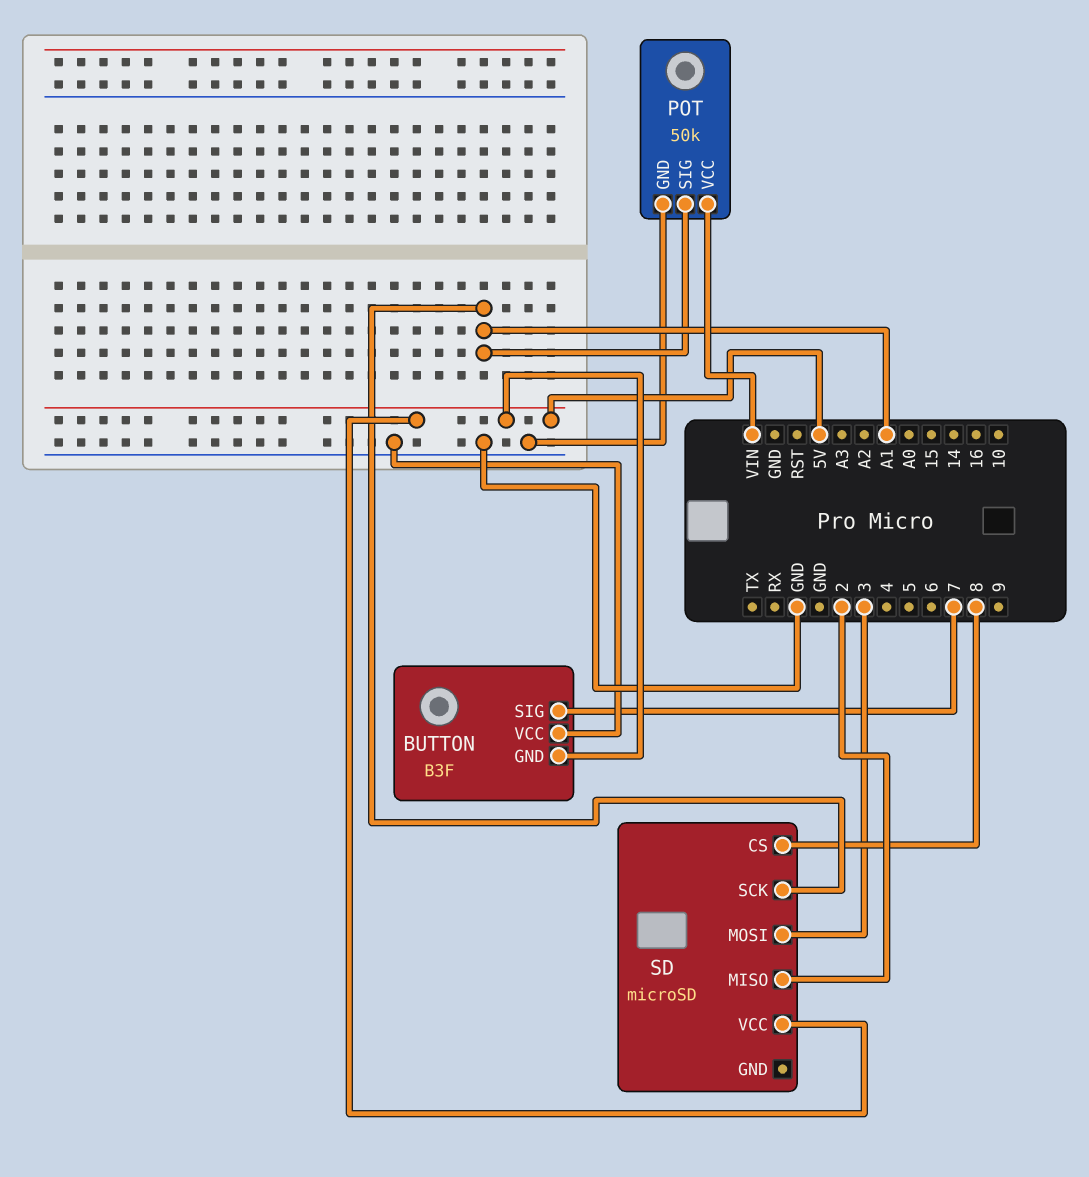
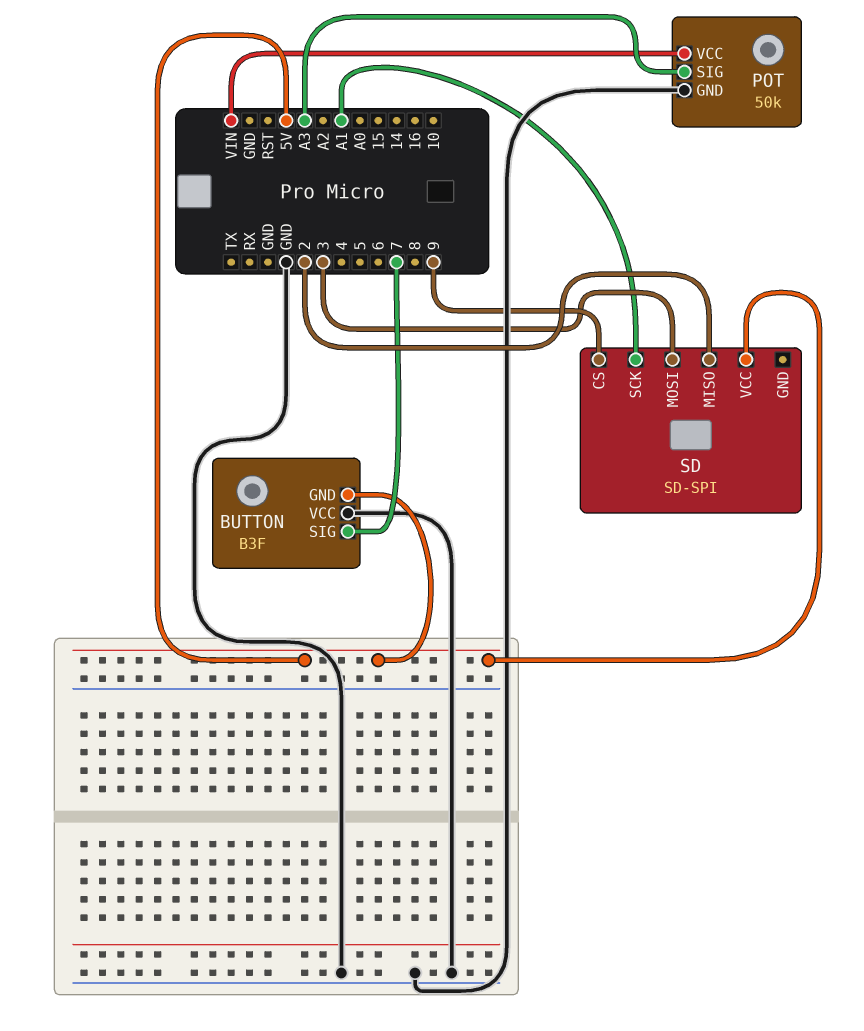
POT pin SIG: A1 -> A3
SD: microSD -> SD-SPI
SD pin CS: 8 -> 9

